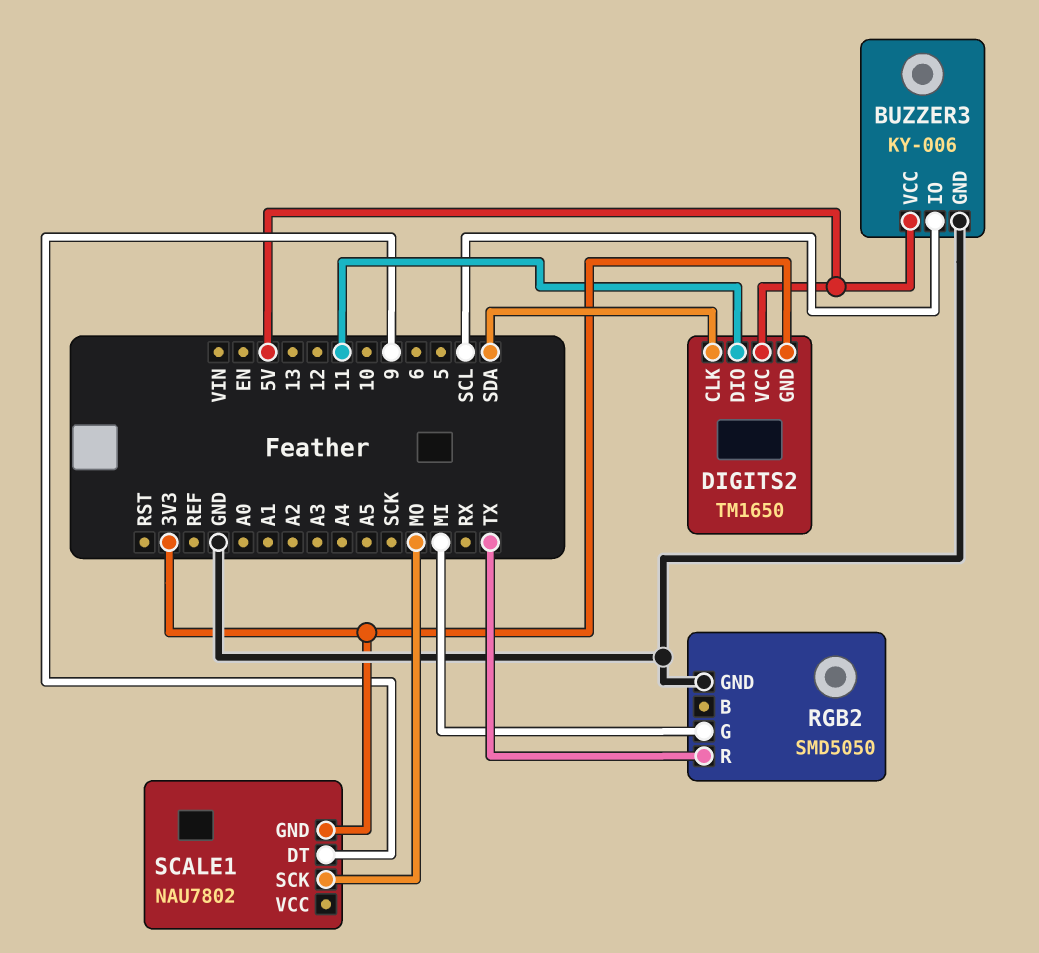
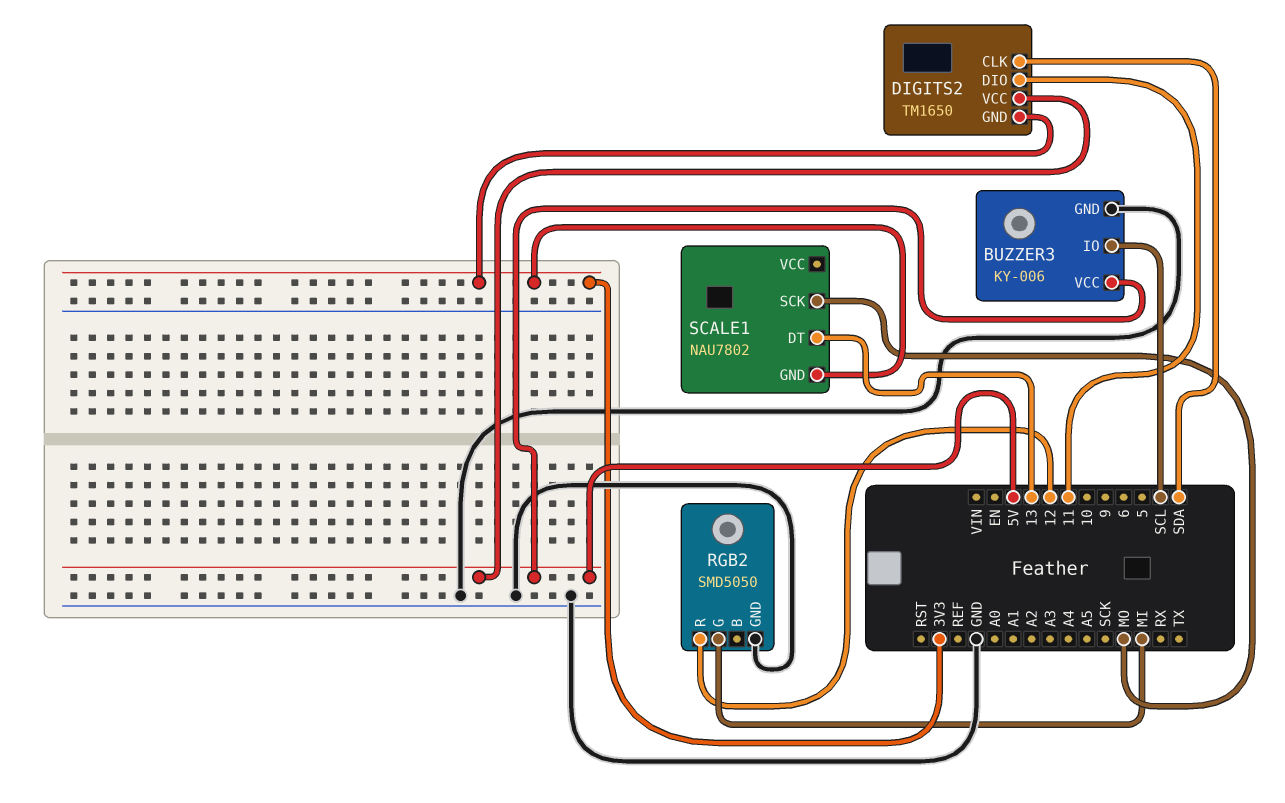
RGB2 pin R: TX -> 12
SCALE1 pin DT: 9 -> 13

